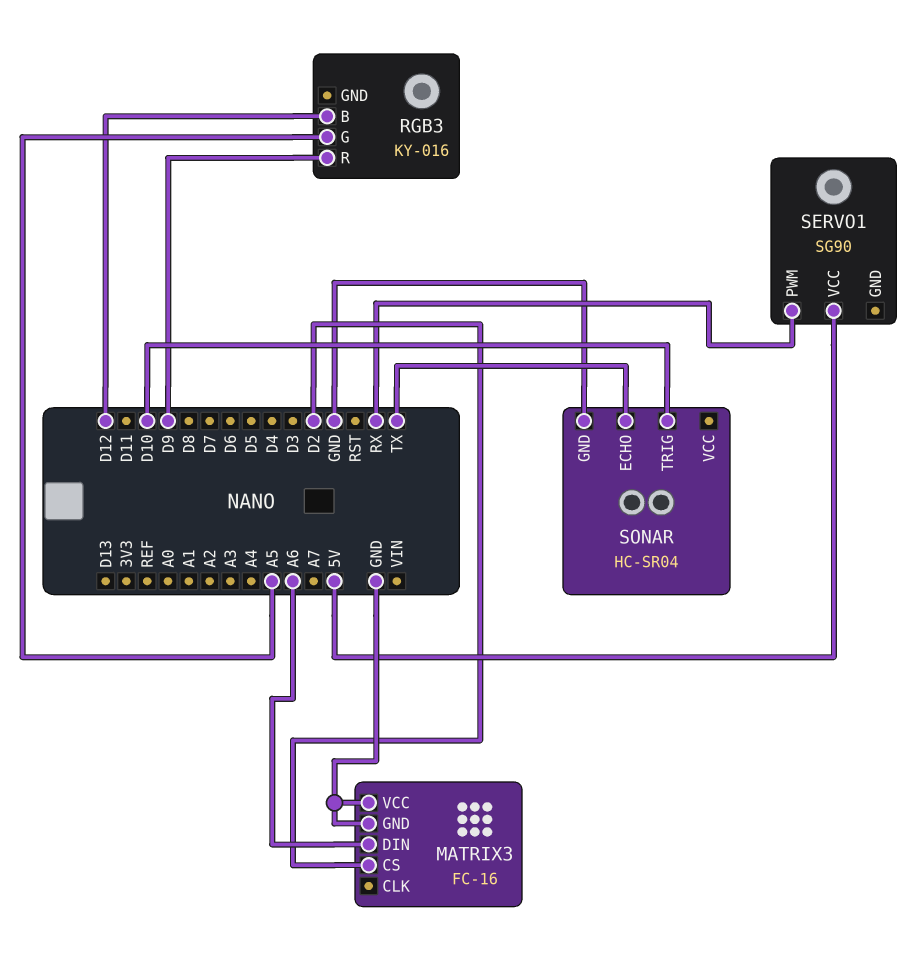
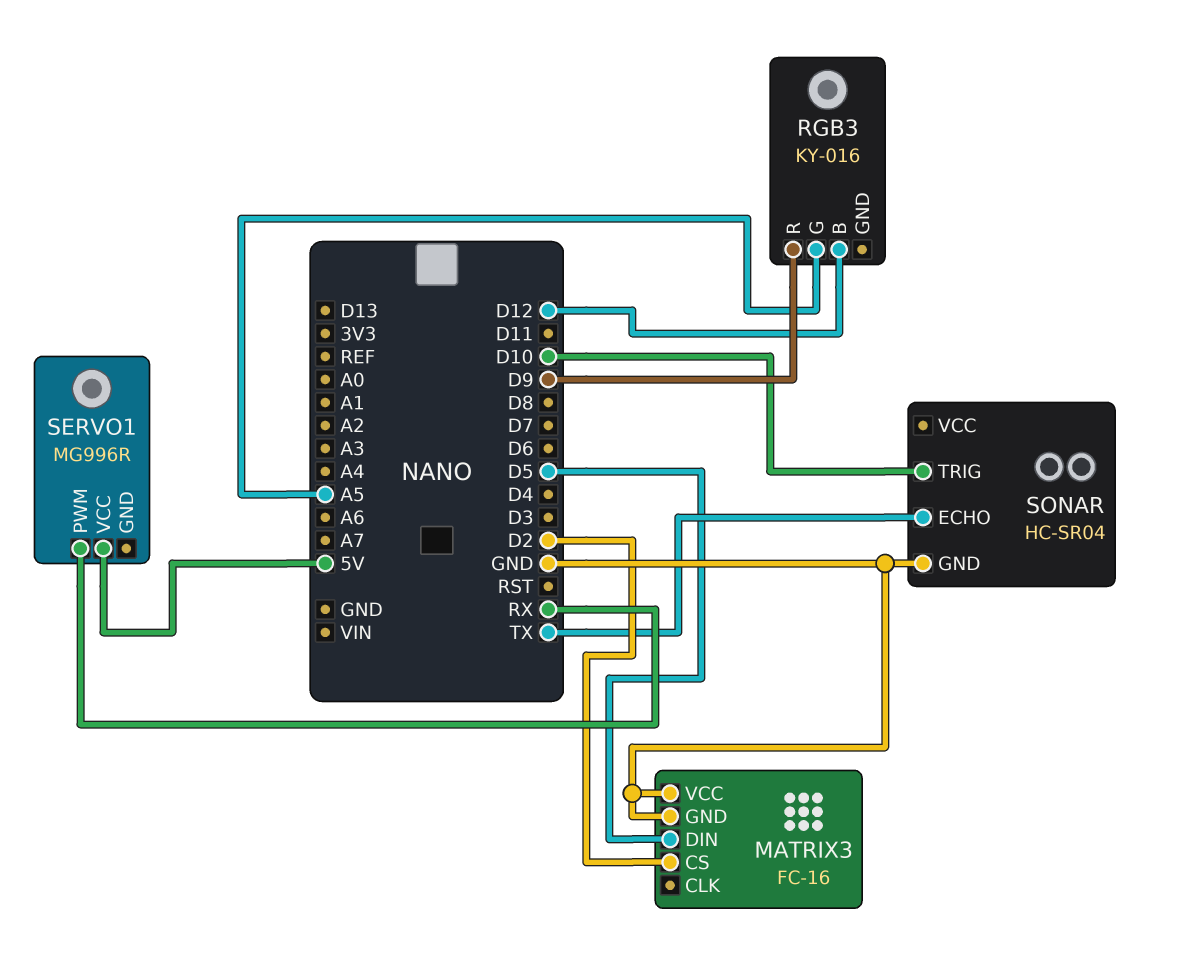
MATRIX3 pin DIN: A6 -> D5
SERVO1: SG90 -> MG996R

